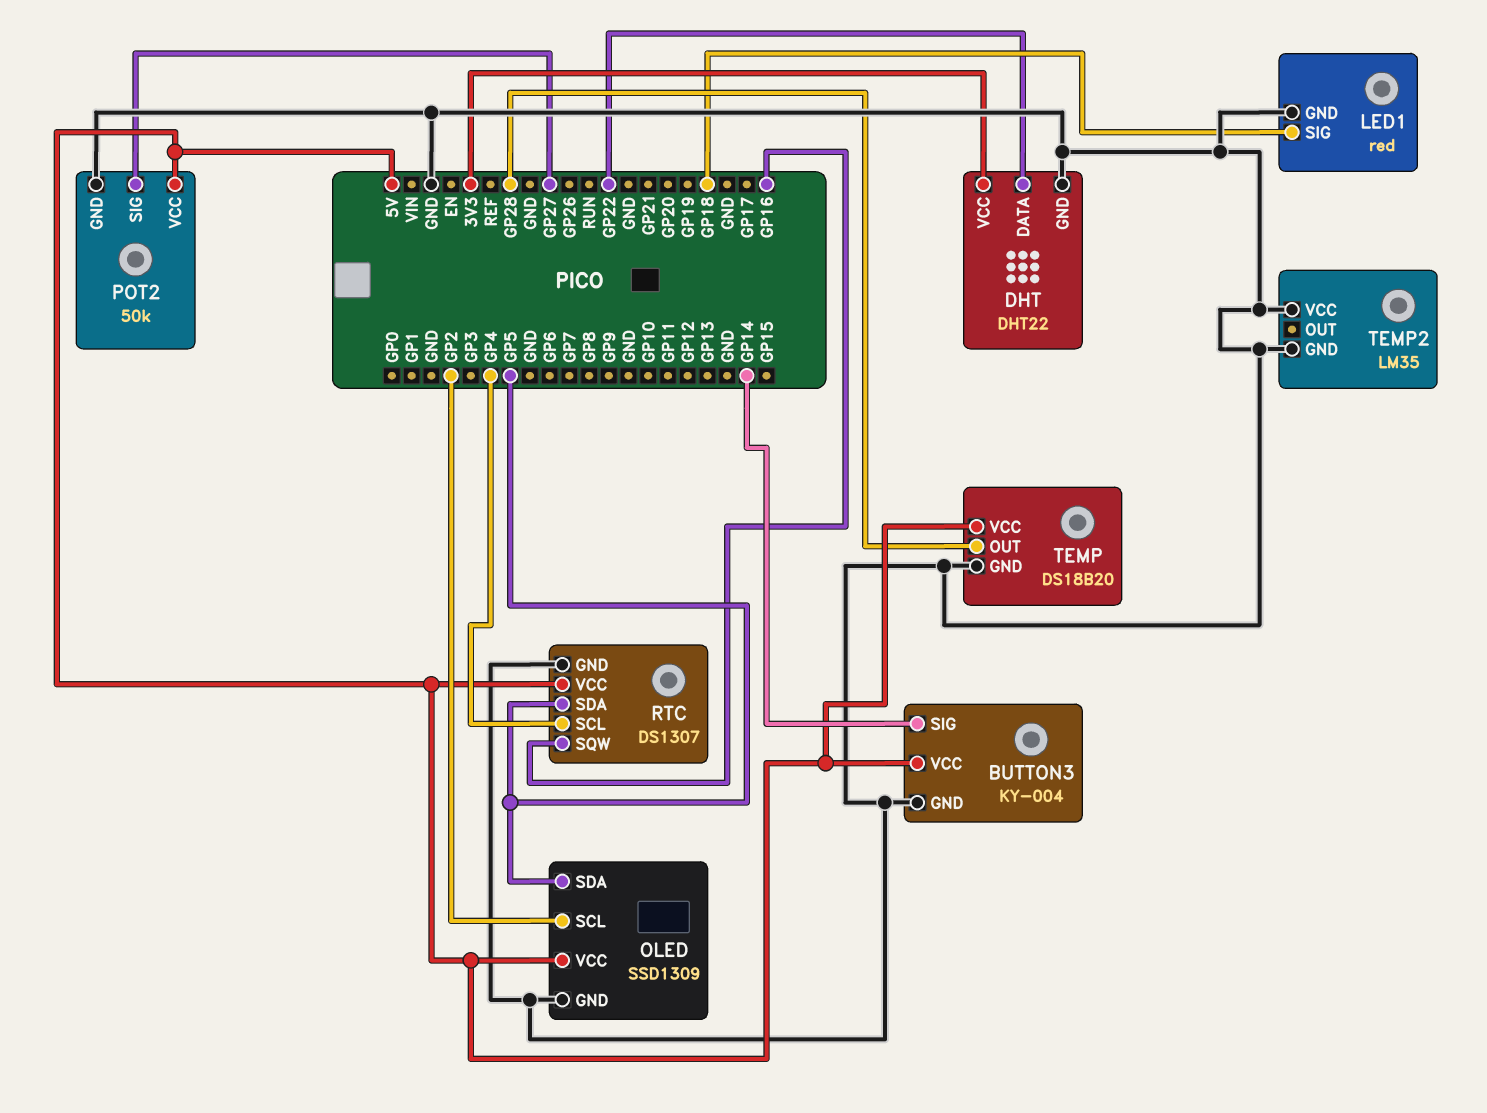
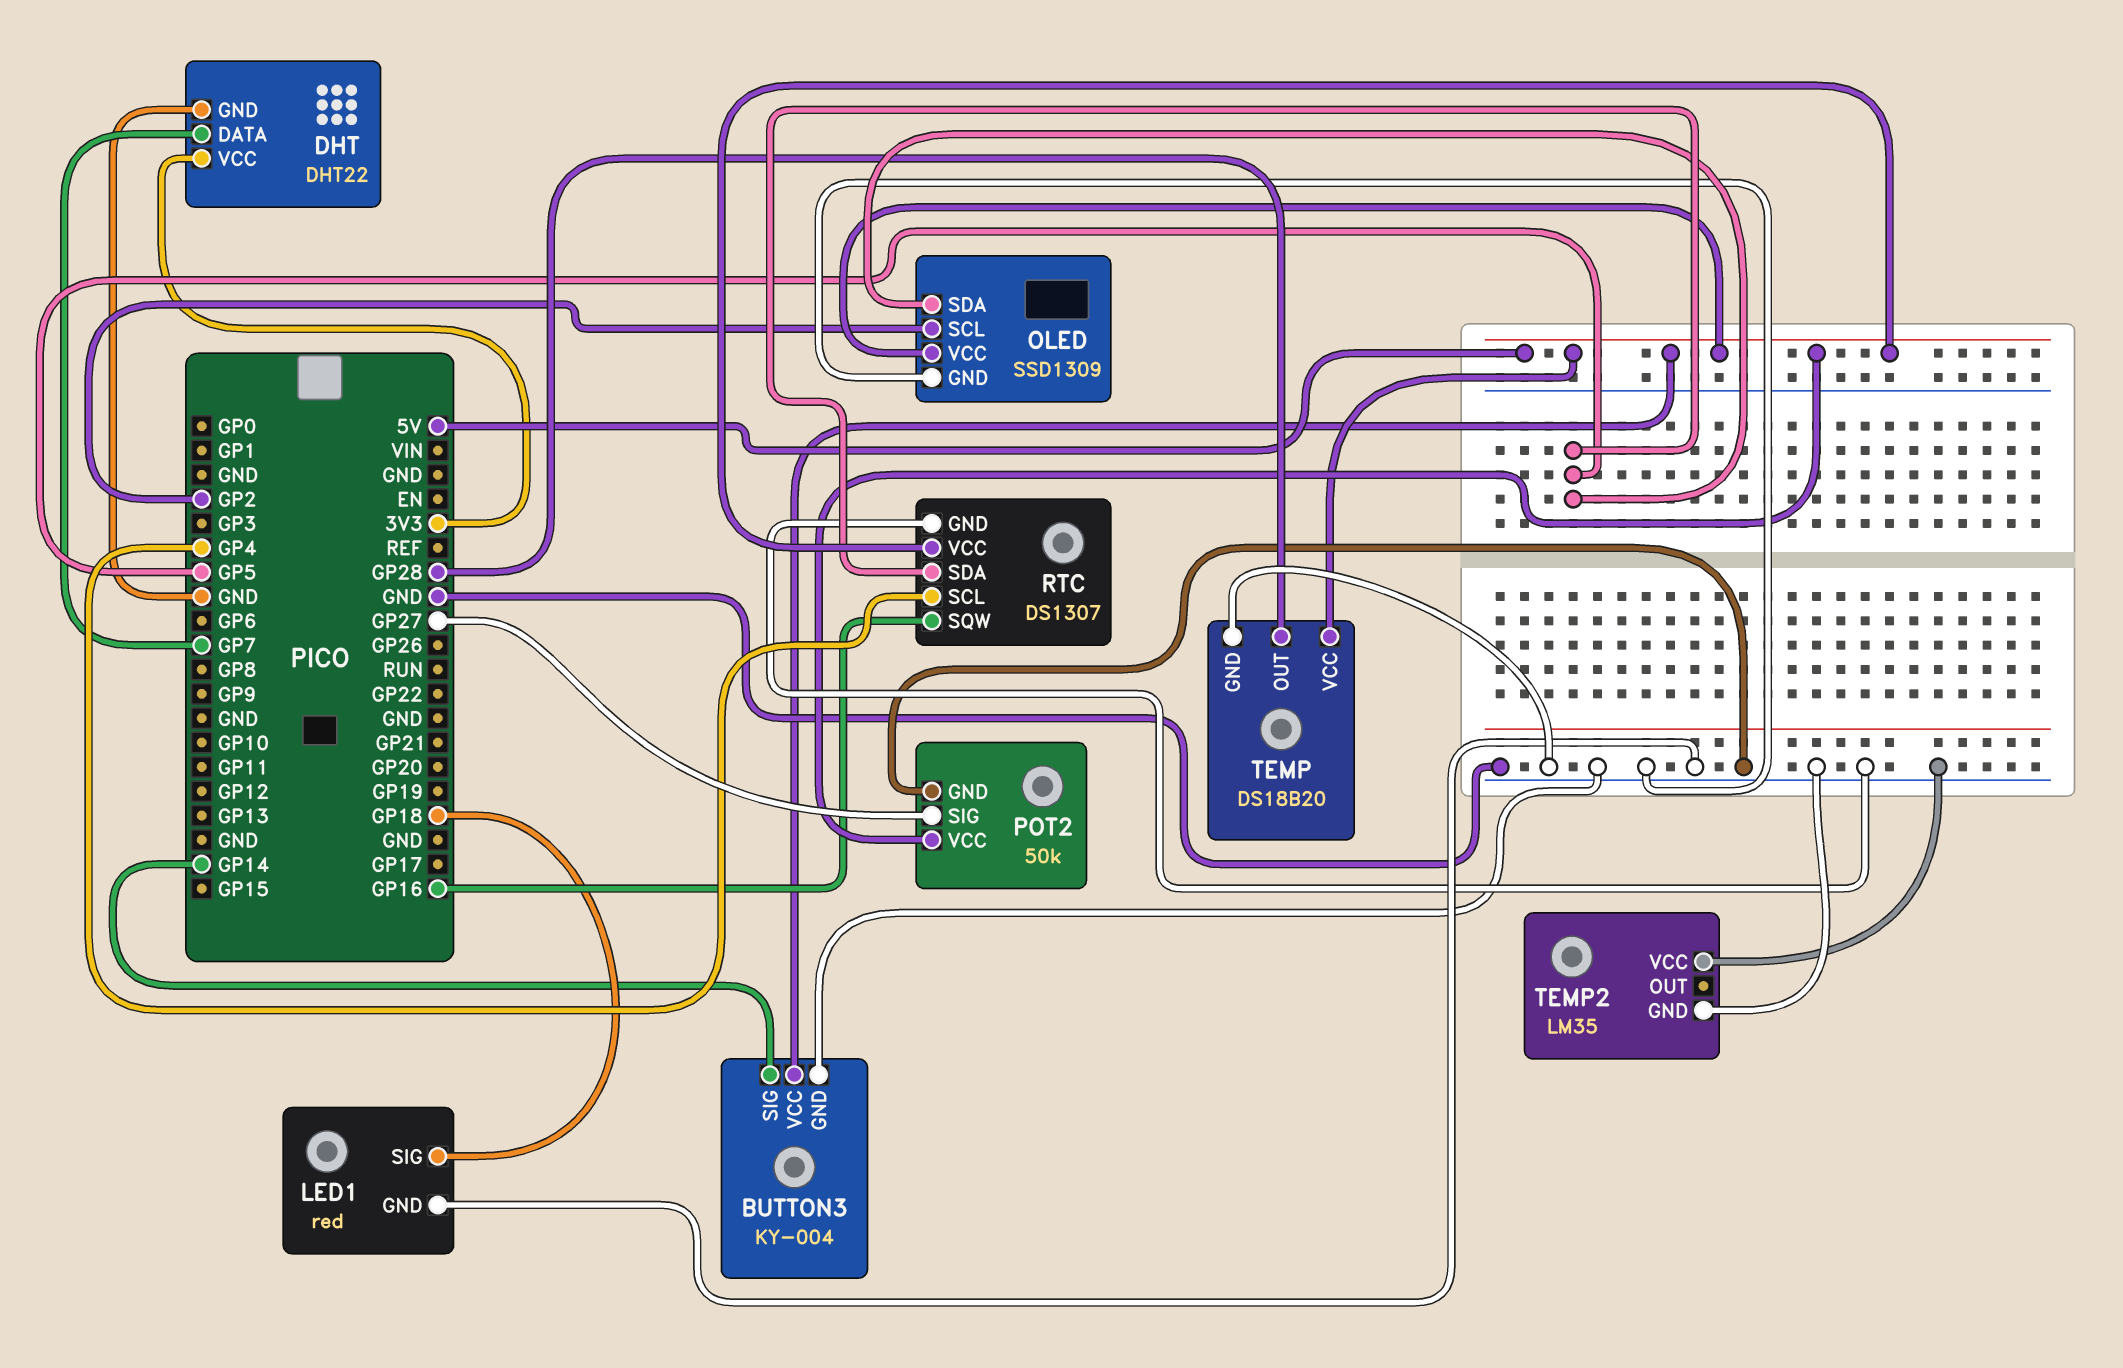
DHT pin DATA: GP22 -> GP7

